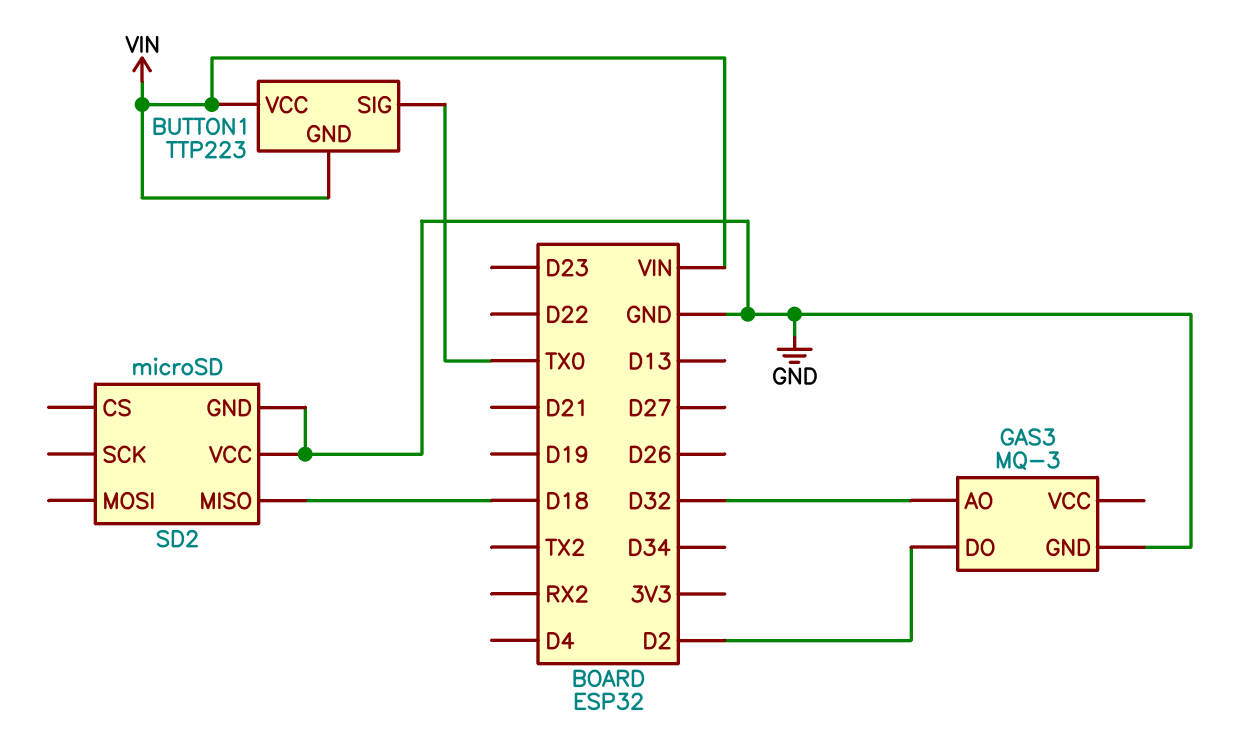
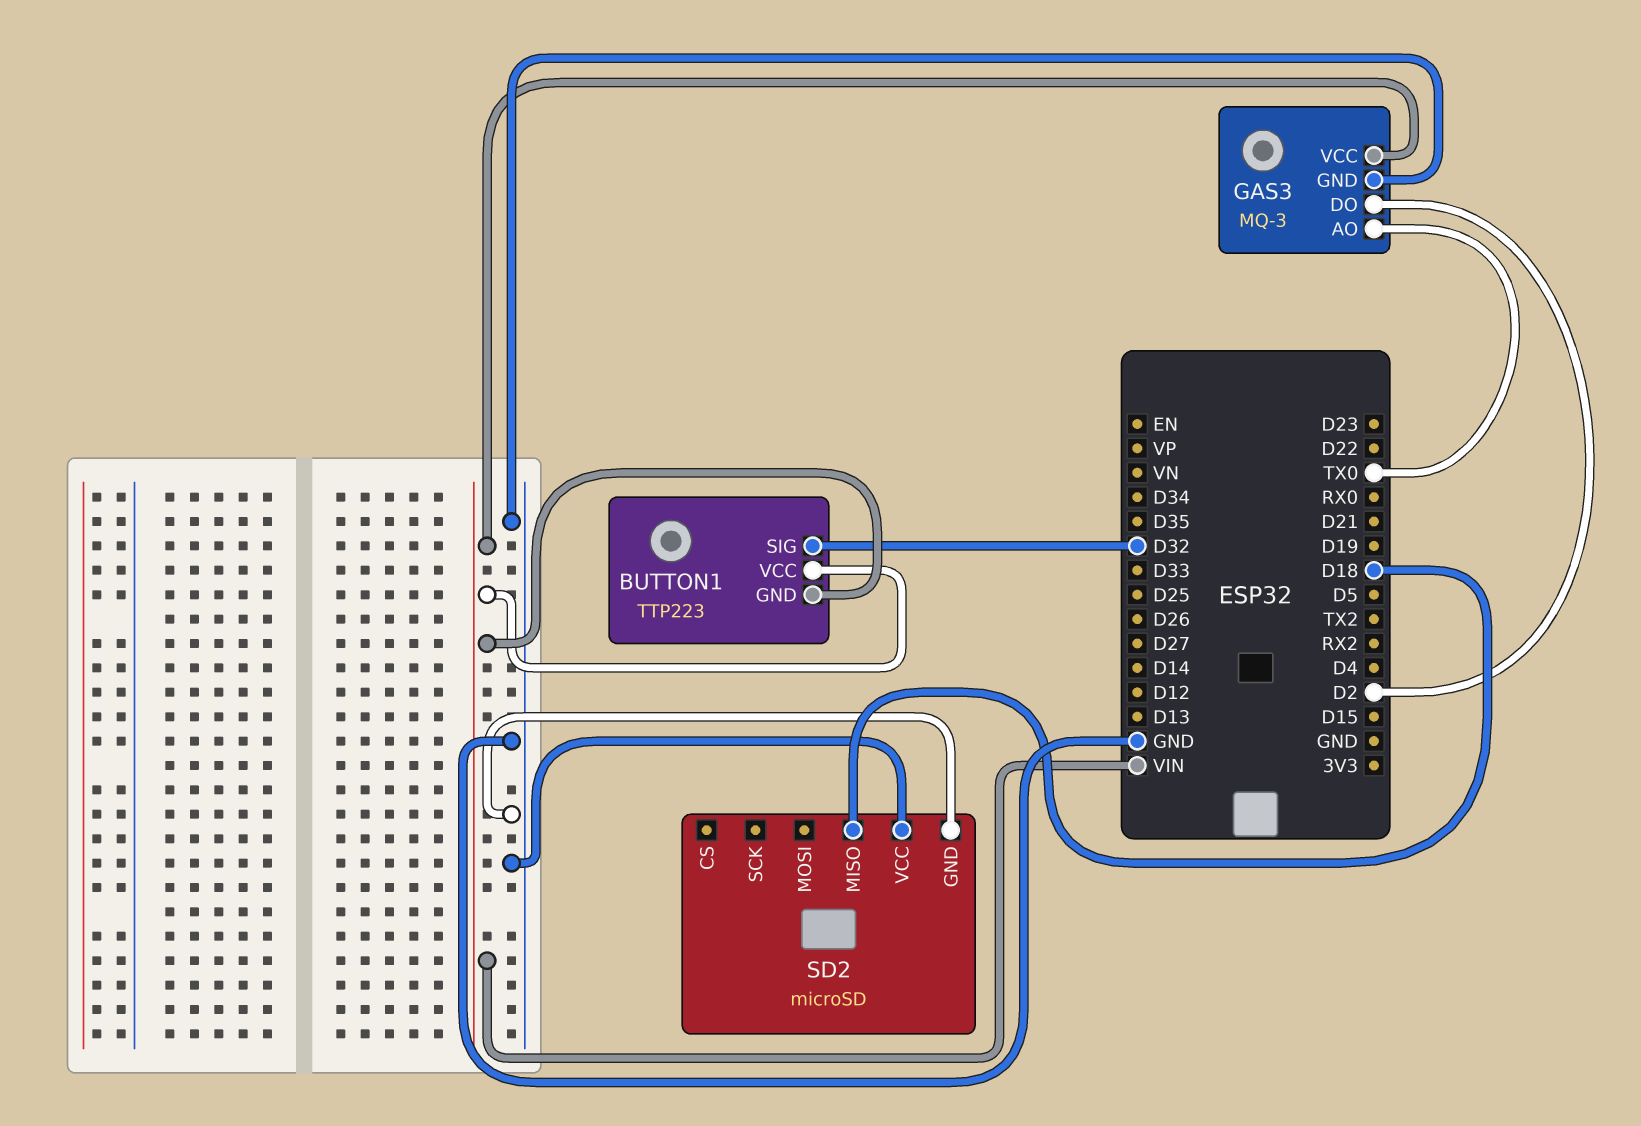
BUTTON1 pin SIG: TX0 -> D32
GAS3 pin AO: D32 -> TX0
GAS3 pin VCC: none -> VIN

